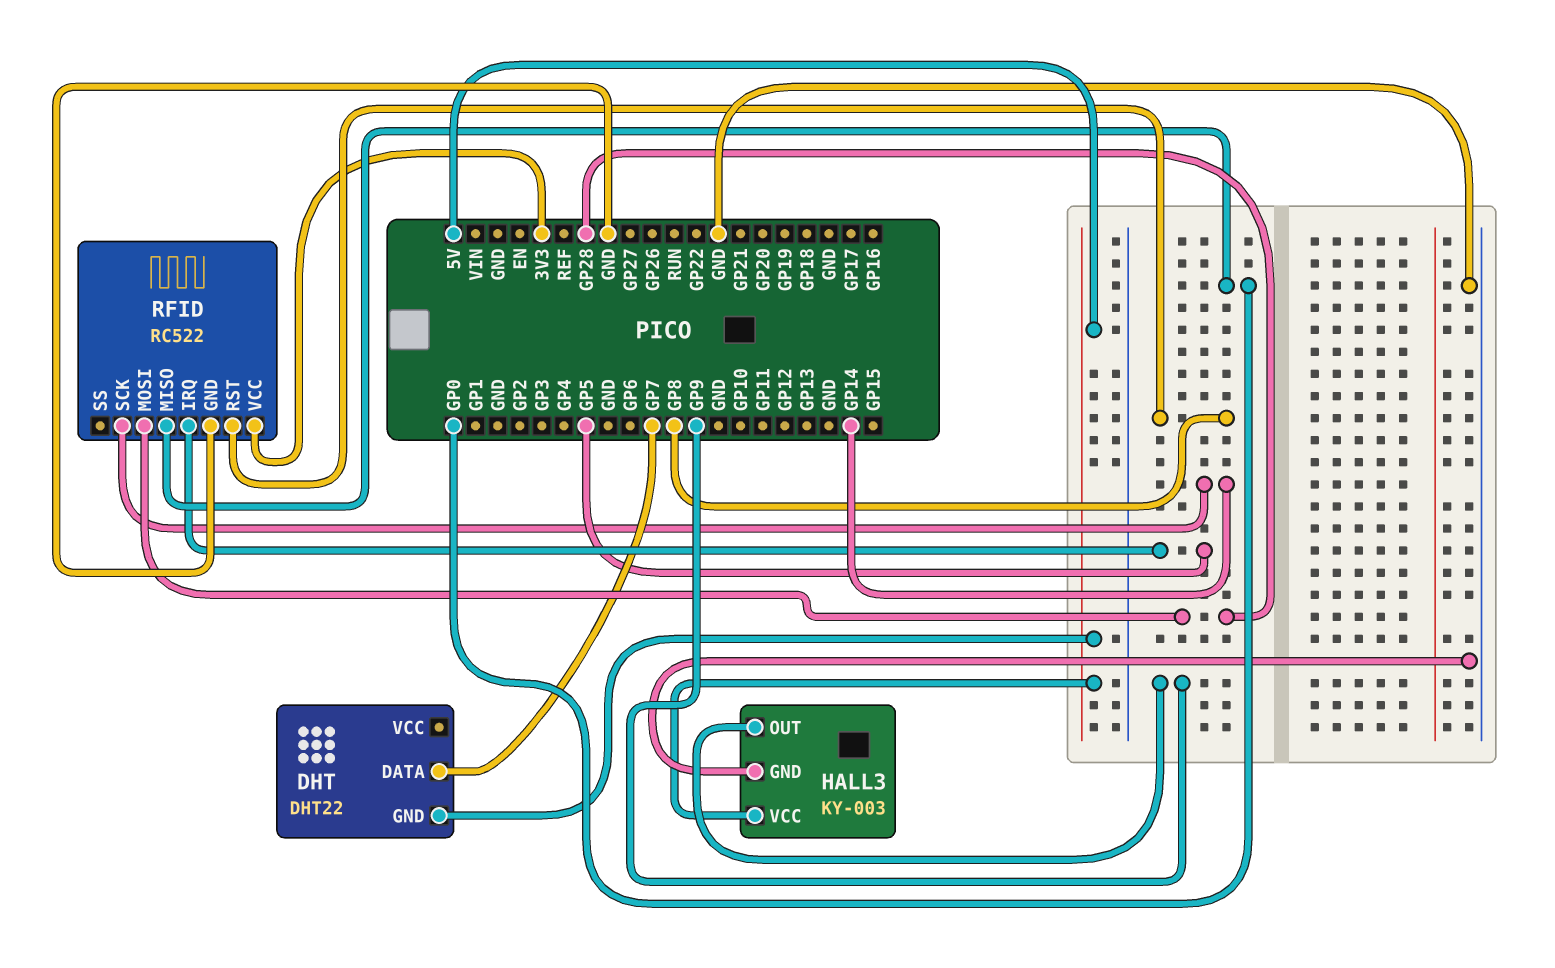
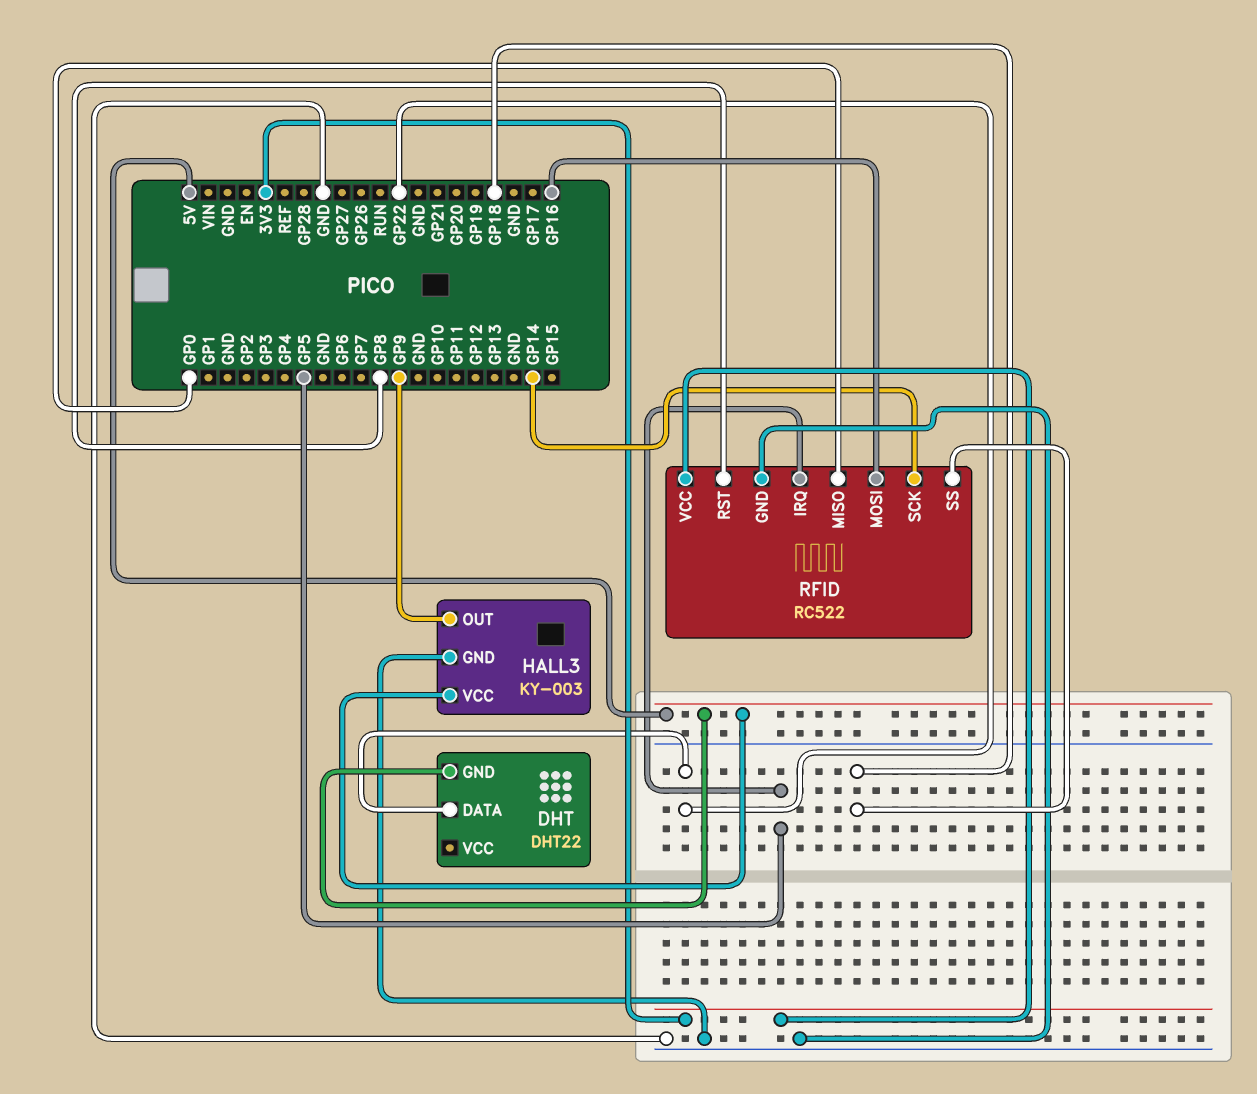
DHT pin DATA: GP7 -> GP22
RFID pin MOSI: GP28 -> GP16
RFID pin SS: none -> GP18

